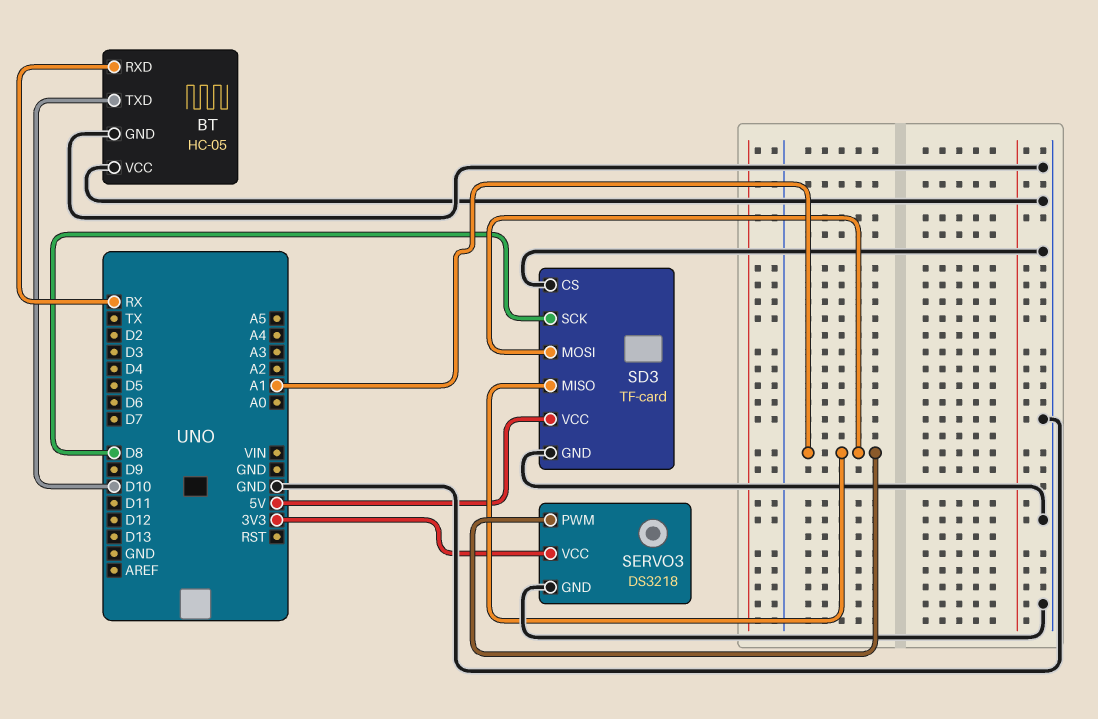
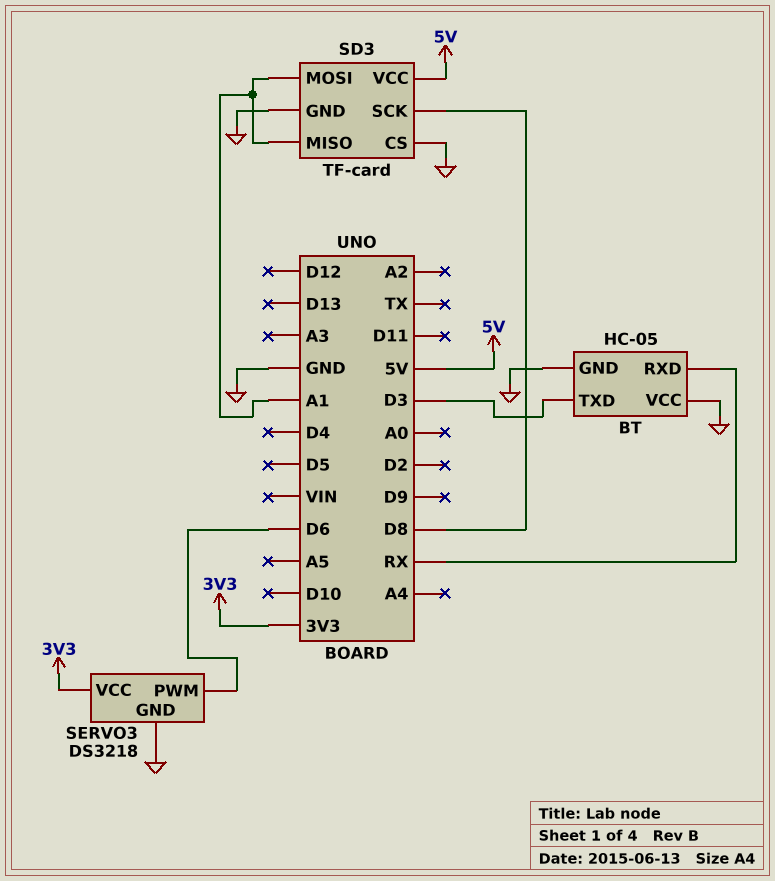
BT pin TXD: D10 -> D3
SERVO3 pin PWM: A1 -> D6

